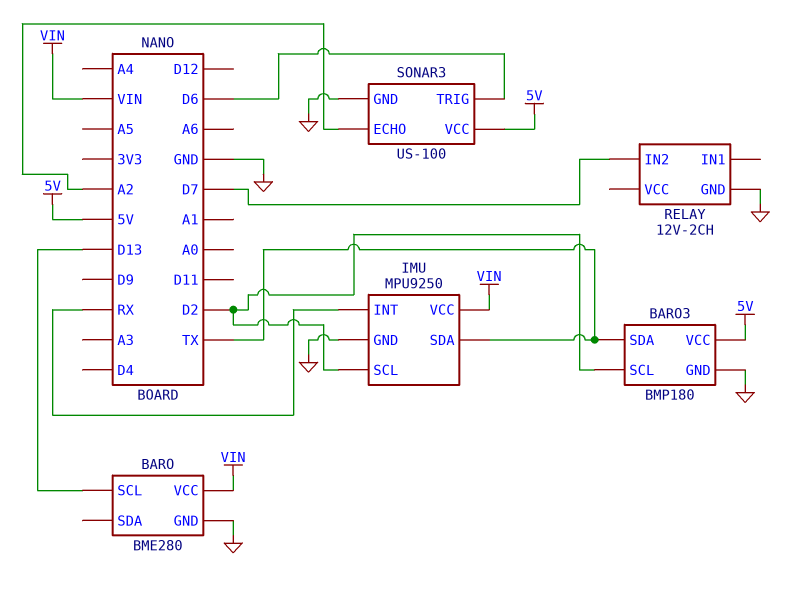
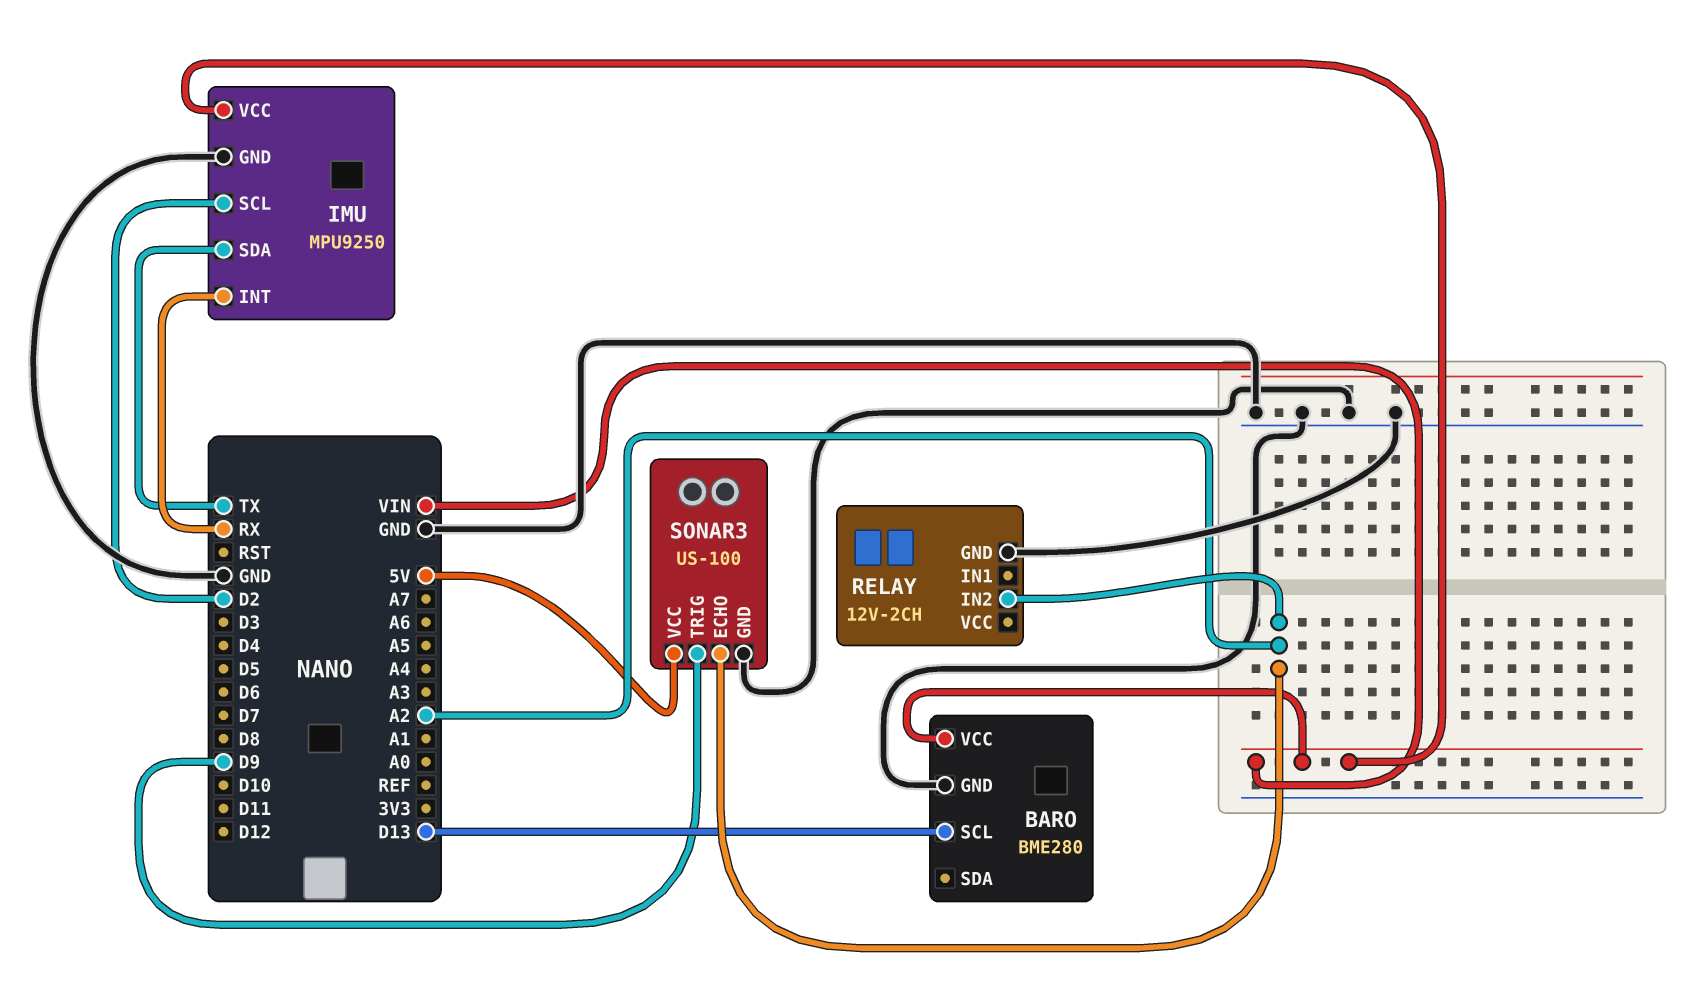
BARO3: BMP180 -> none
BARO3 pin GND: GND -> none
BARO3 pin SCL: D2 -> none
BARO3 pin SDA: TX -> none
BARO3 pin VCC: 5V -> none
RELAY pin IN2: D7 -> A2
SONAR3 pin TRIG: D6 -> D9

